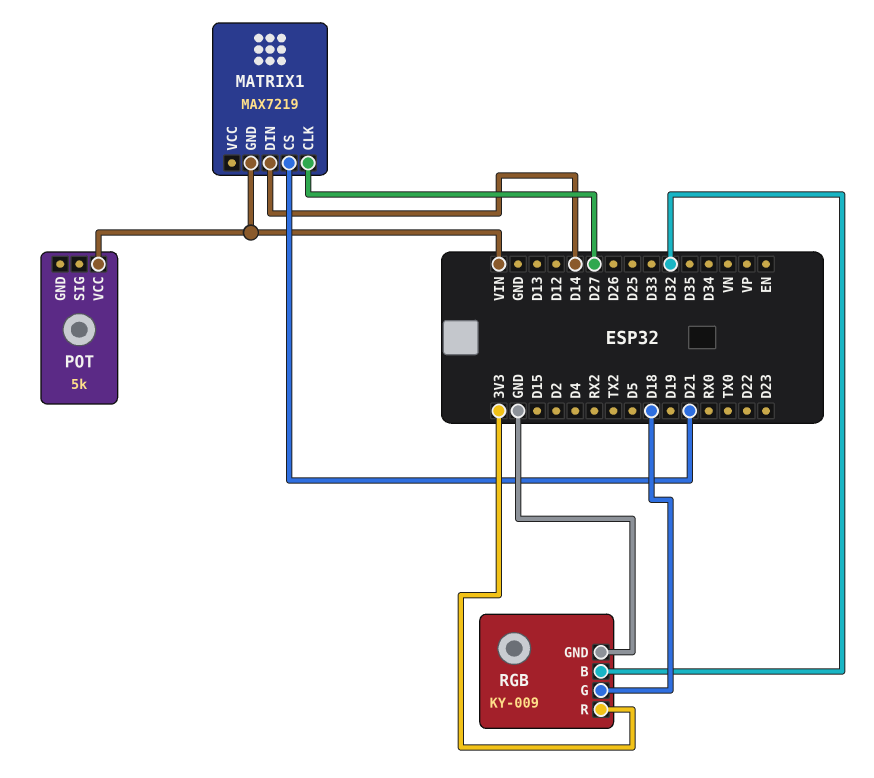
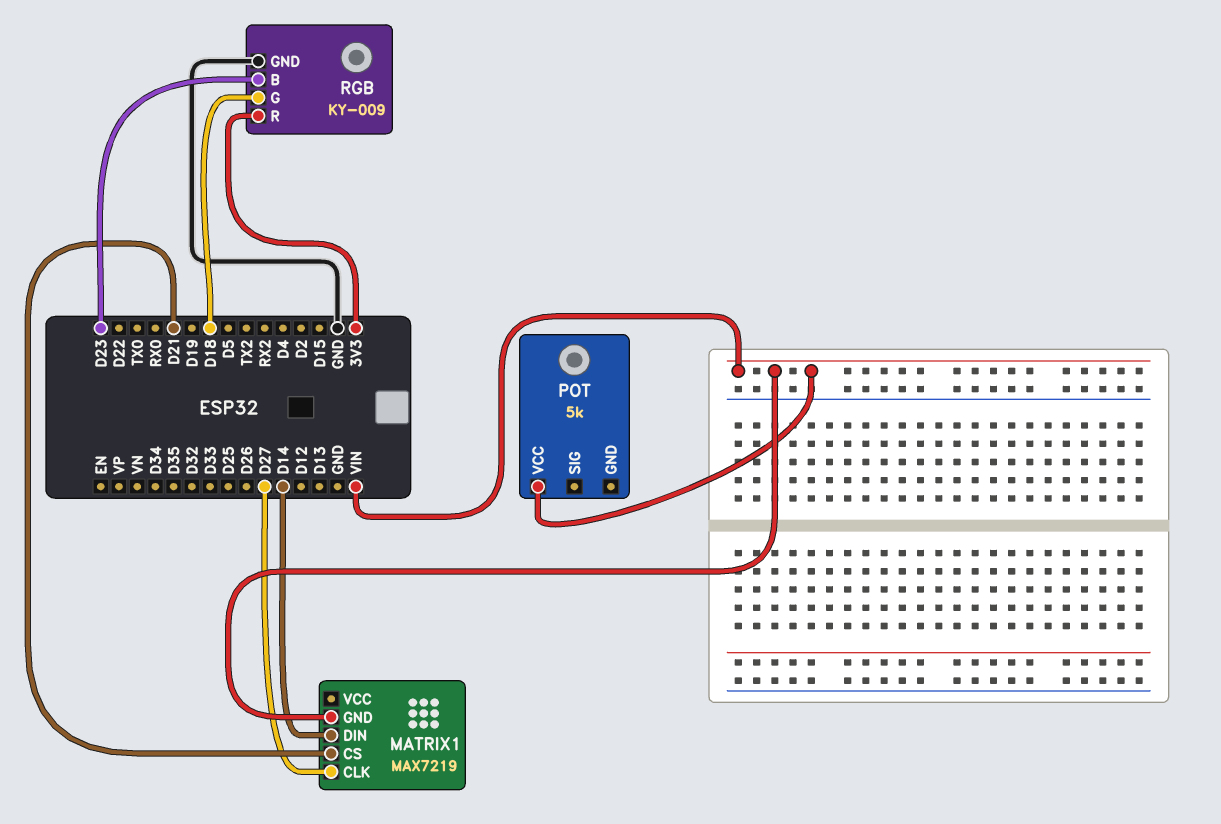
RGB pin B: D32 -> D23

